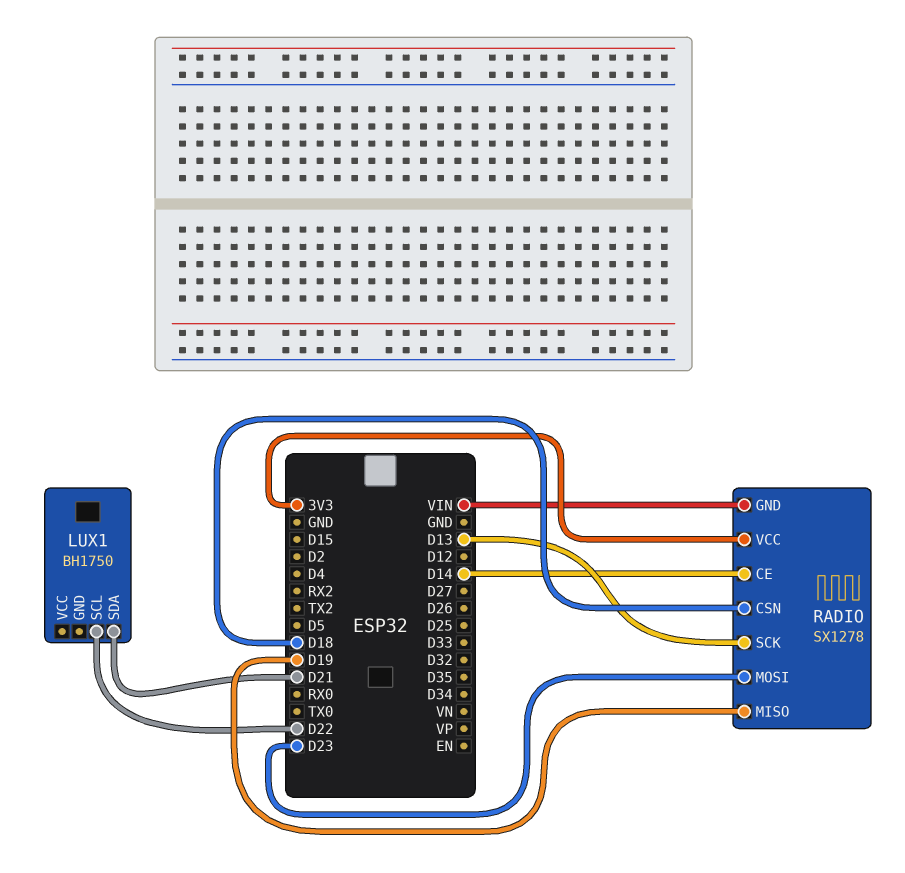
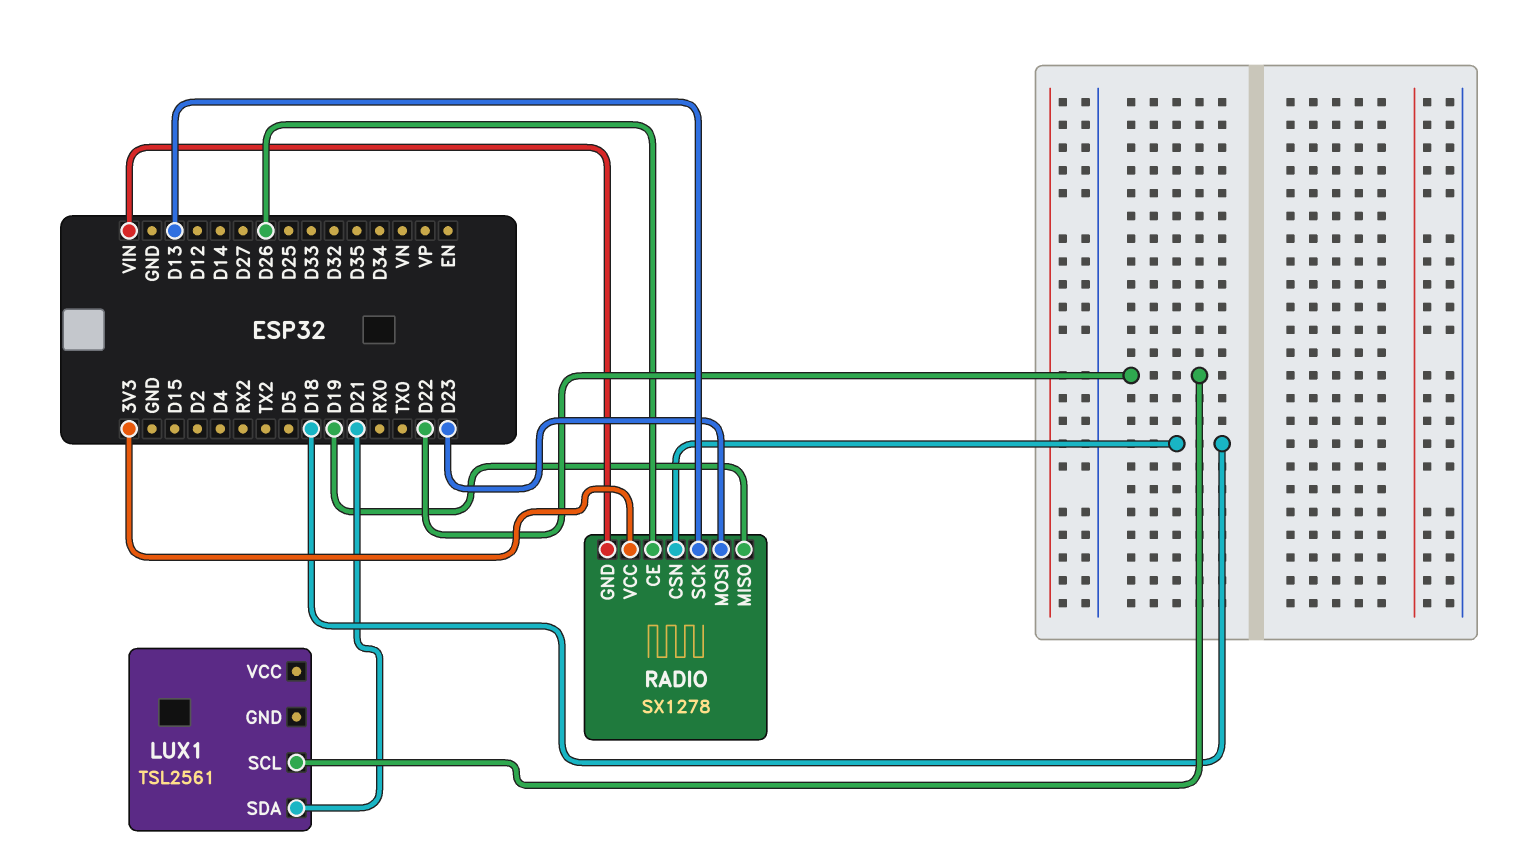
LUX1: BH1750 -> TSL2561
RADIO pin CE: D14 -> D26

